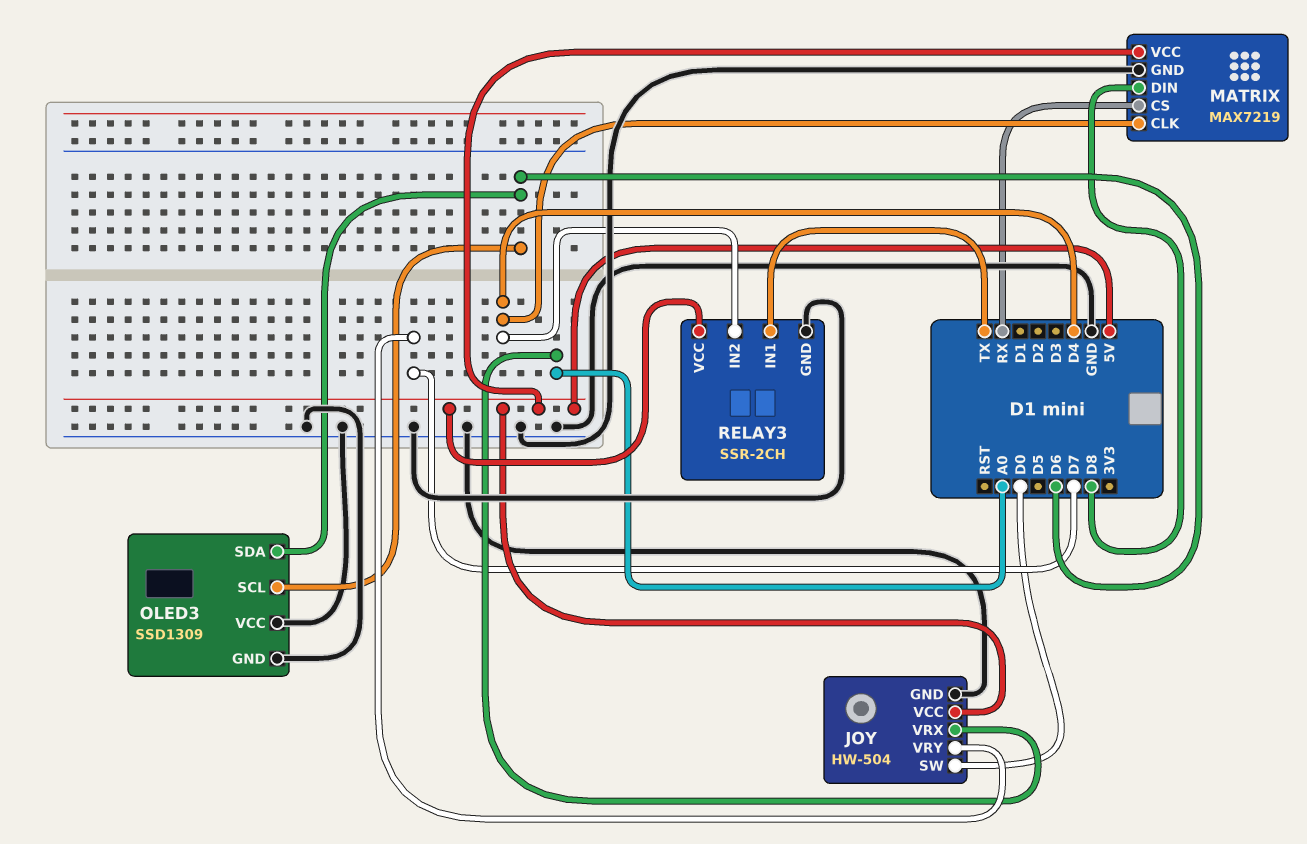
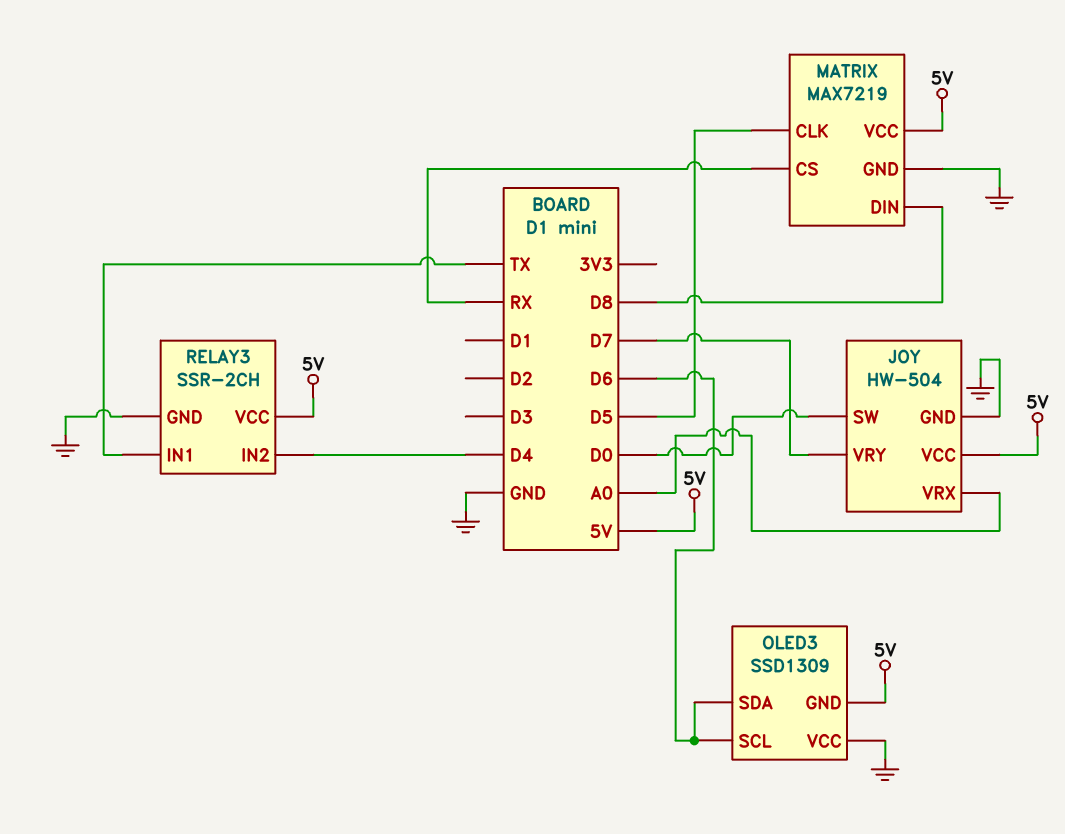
MATRIX pin CLK: D4 -> D5
OLED3 pin GND: GND -> 5V

